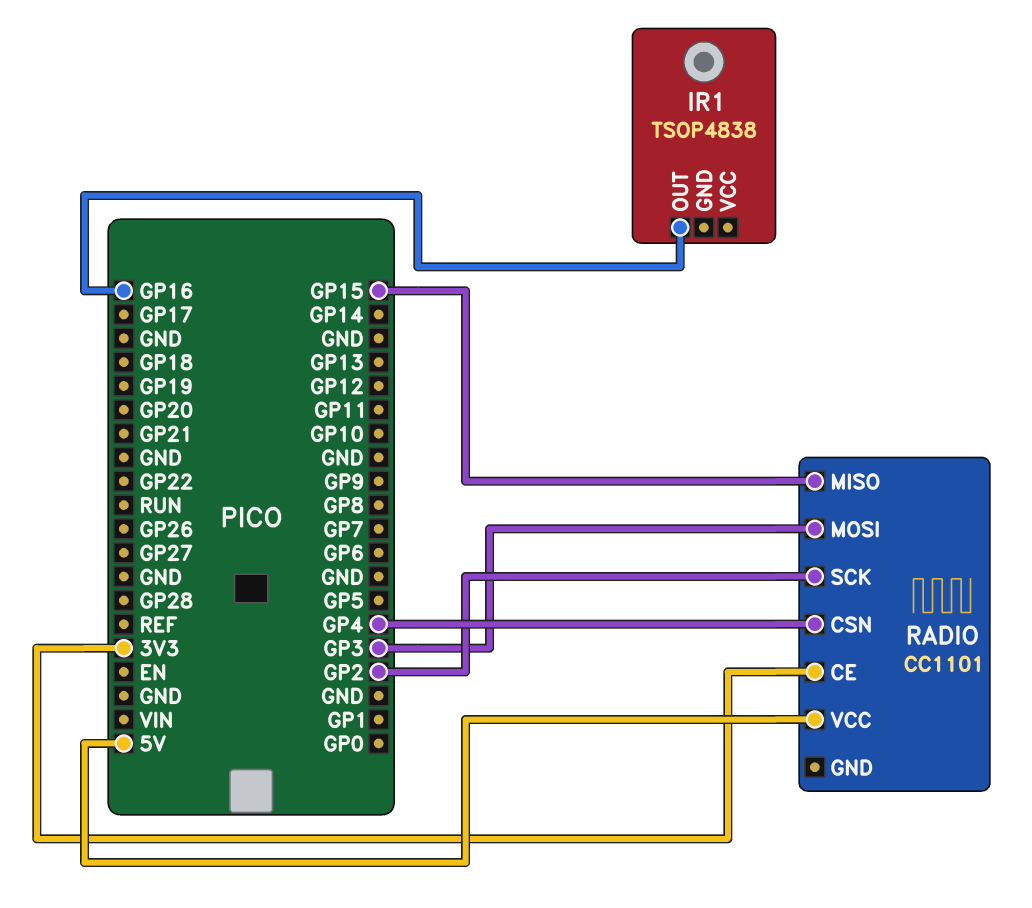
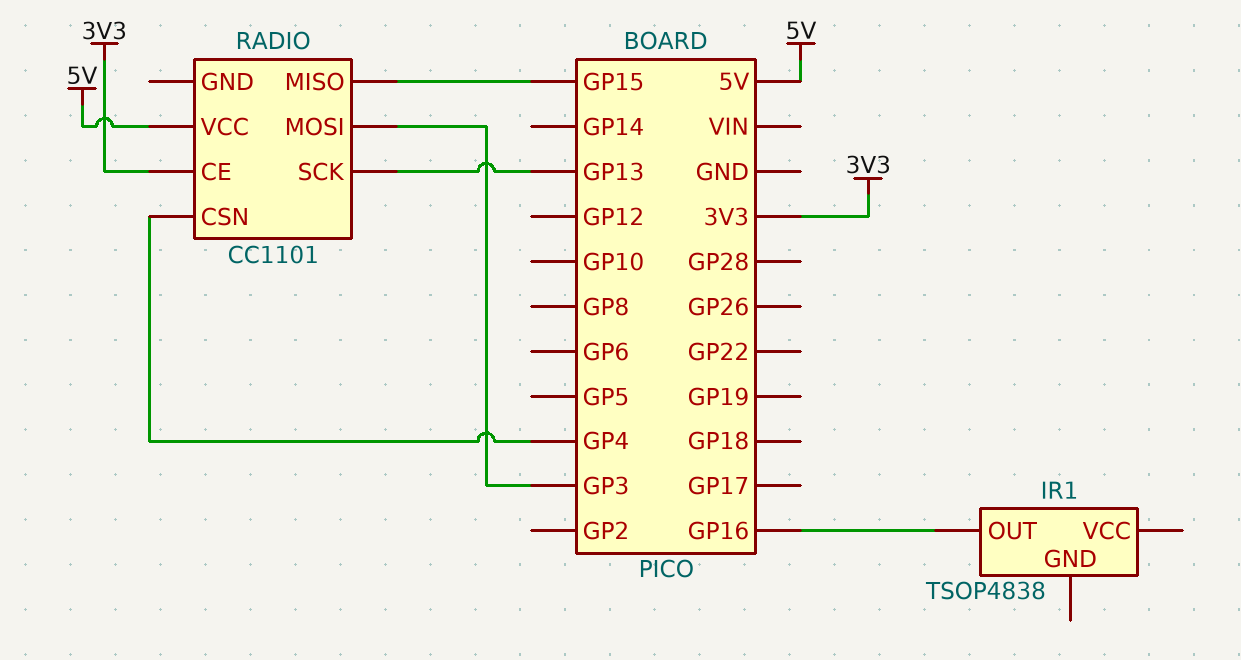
RADIO pin SCK: GP2 -> GP13

